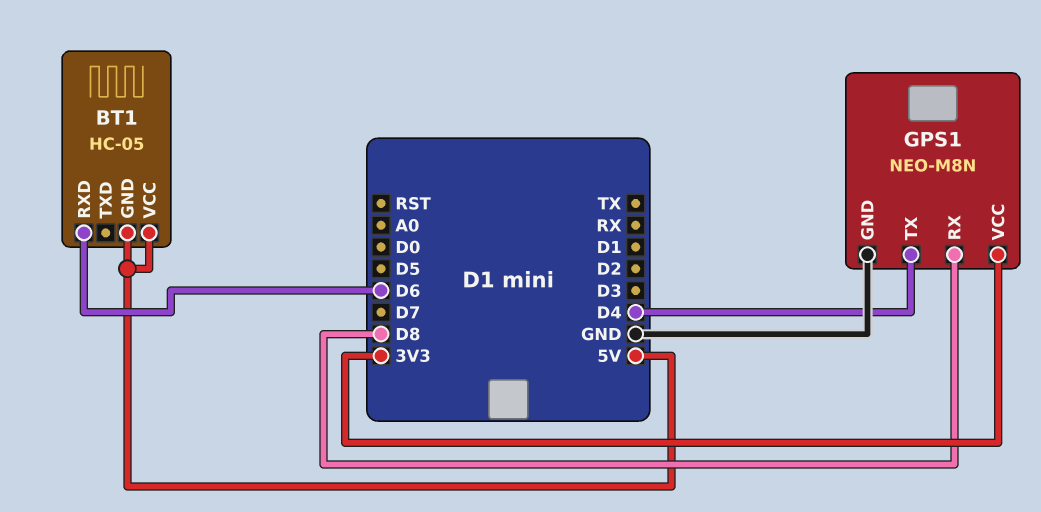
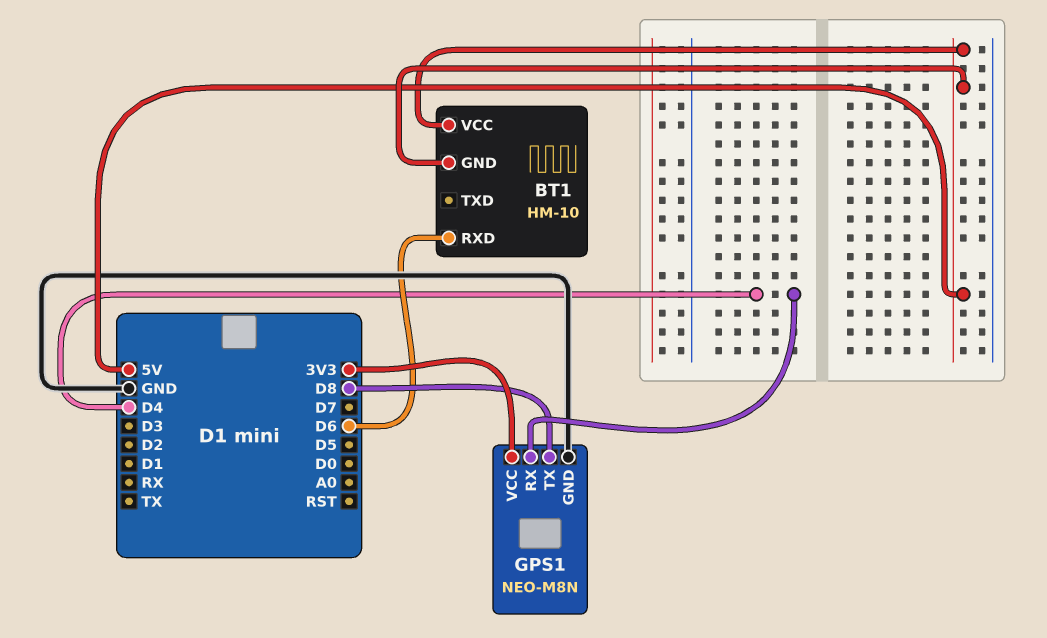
BT1: HC-05 -> HM-10
GPS1 pin RX: D8 -> D4
GPS1 pin TX: D4 -> D8

